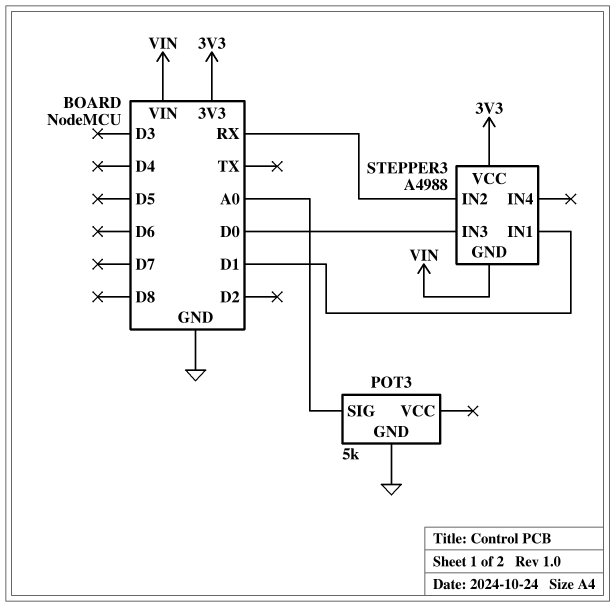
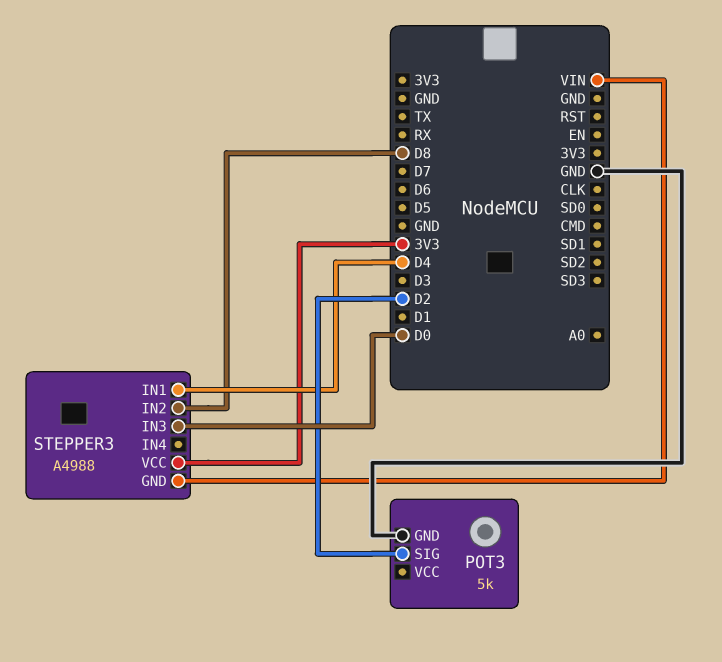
POT3 pin SIG: A0 -> D2
STEPPER3 pin IN1: D1 -> D4
STEPPER3 pin IN2: RX -> D8

